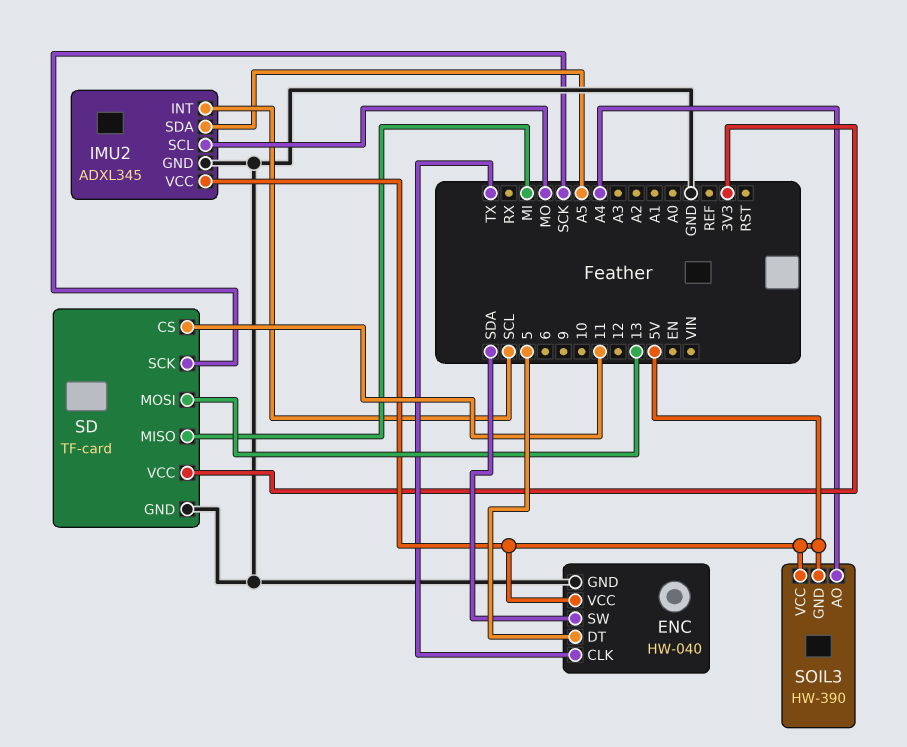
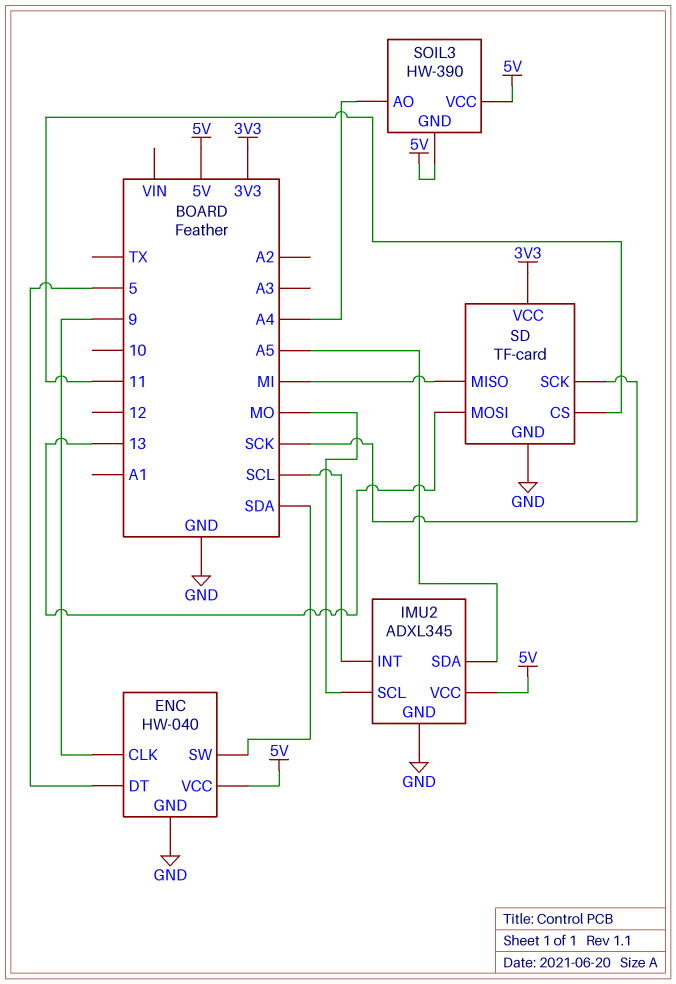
ENC pin CLK: TX -> 9

